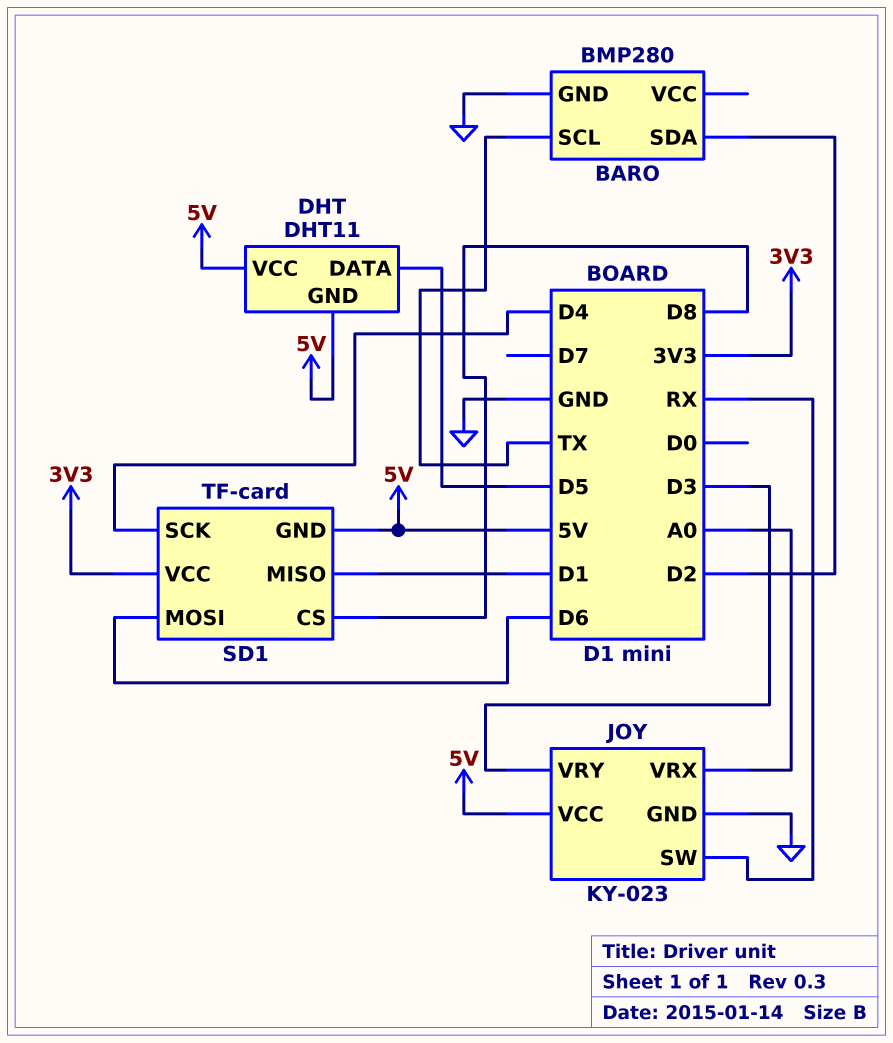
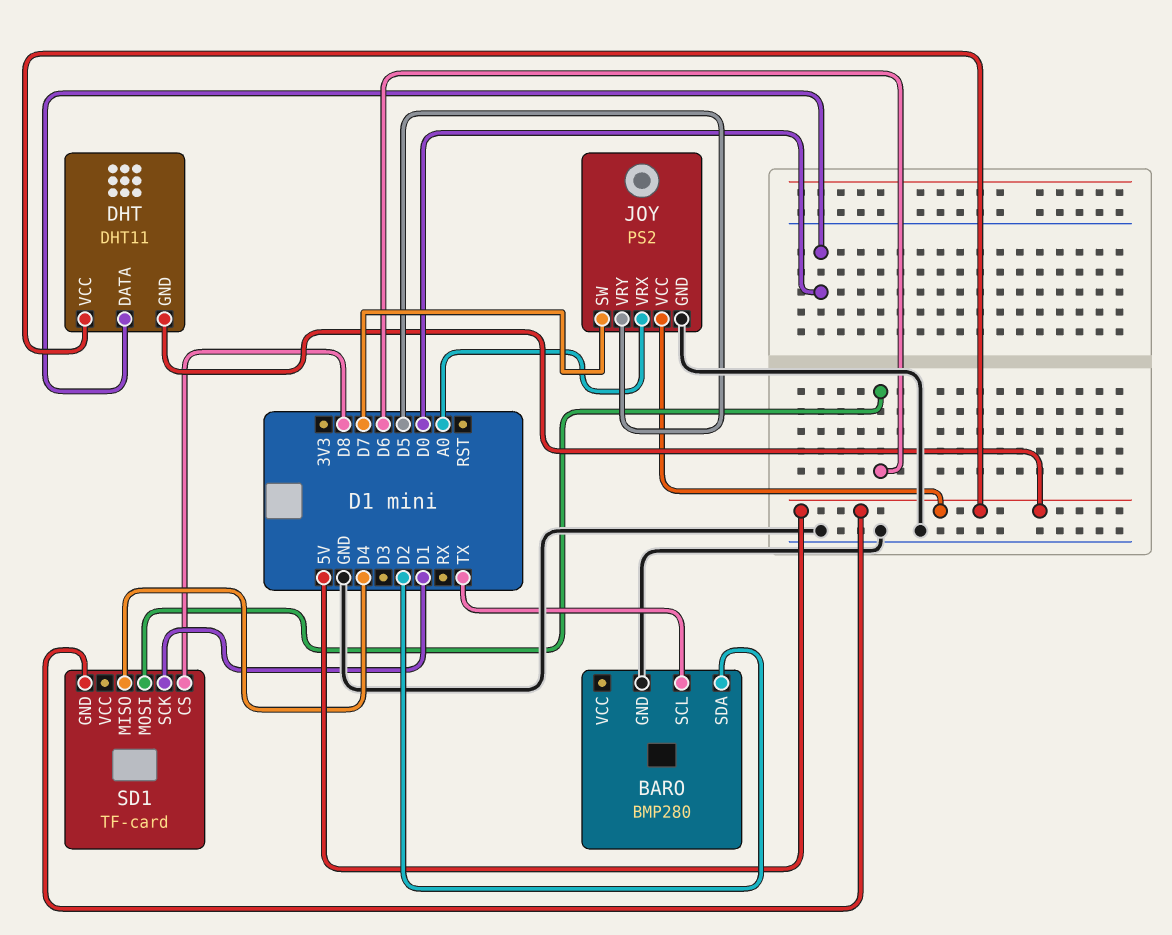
DHT pin DATA: D5 -> D0
JOY: KY-023 -> PS2
JOY pin SW: RX -> D7
JOY pin VRY: D3 -> D5
SD1 pin MISO: D1 -> D4
SD1 pin SCK: D4 -> D1
SD1 pin VCC: 3V3 -> none

